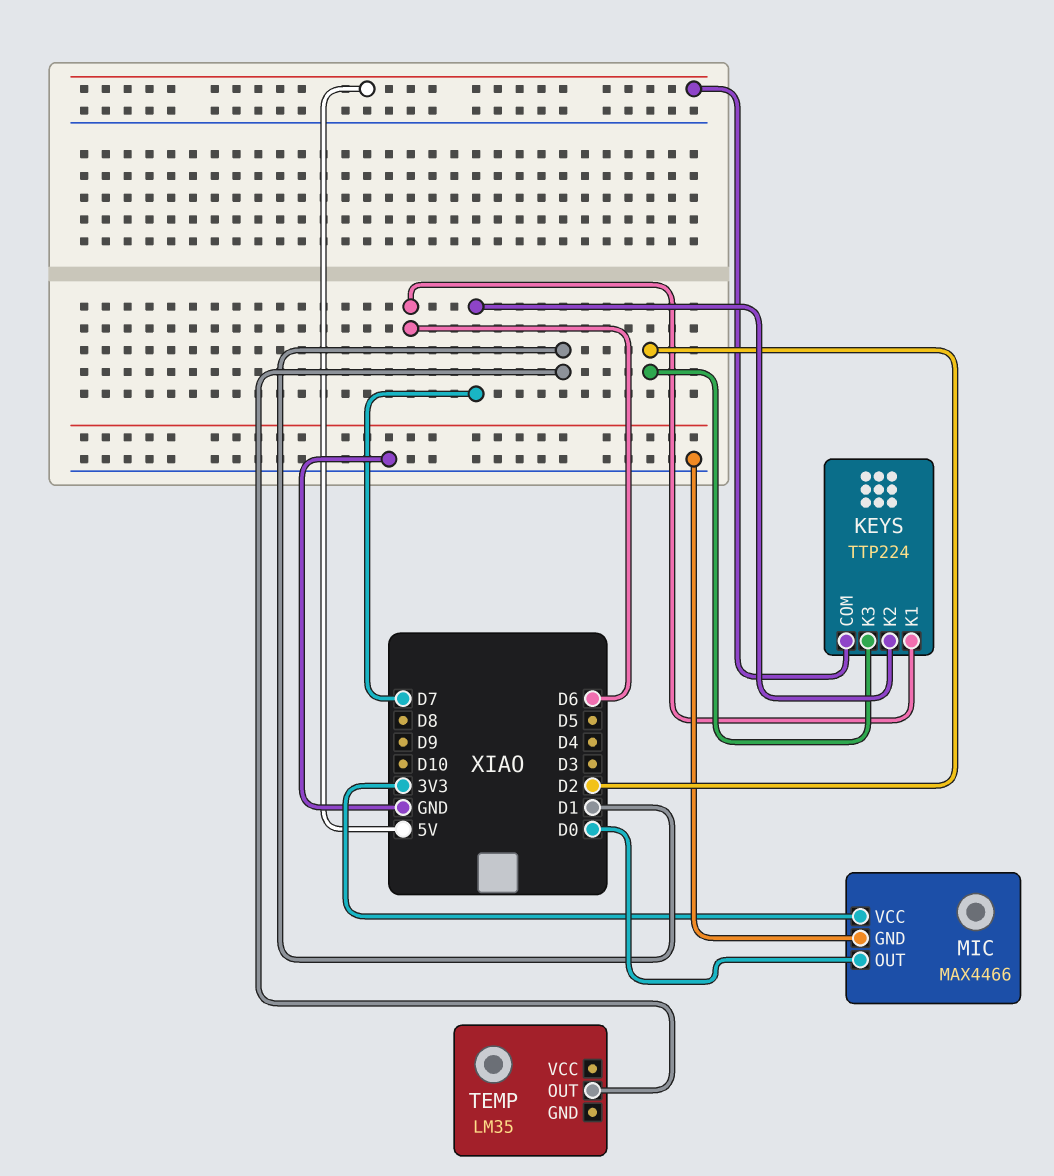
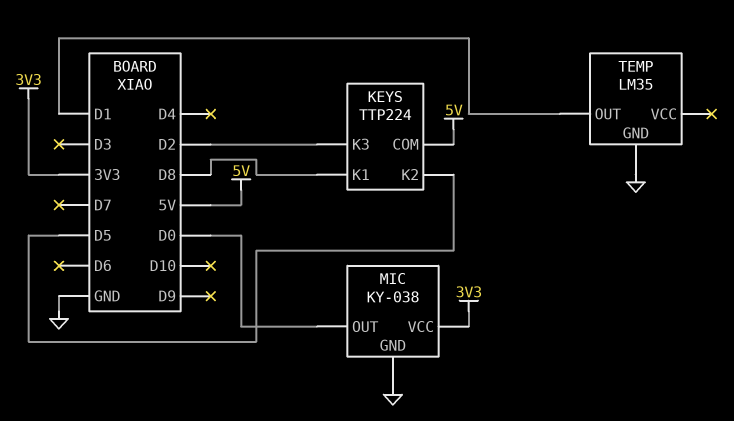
KEYS pin K1: D6 -> D8
KEYS pin K2: D7 -> D5
MIC: MAX4466 -> KY-038
TEMP pin GND: none -> GND

